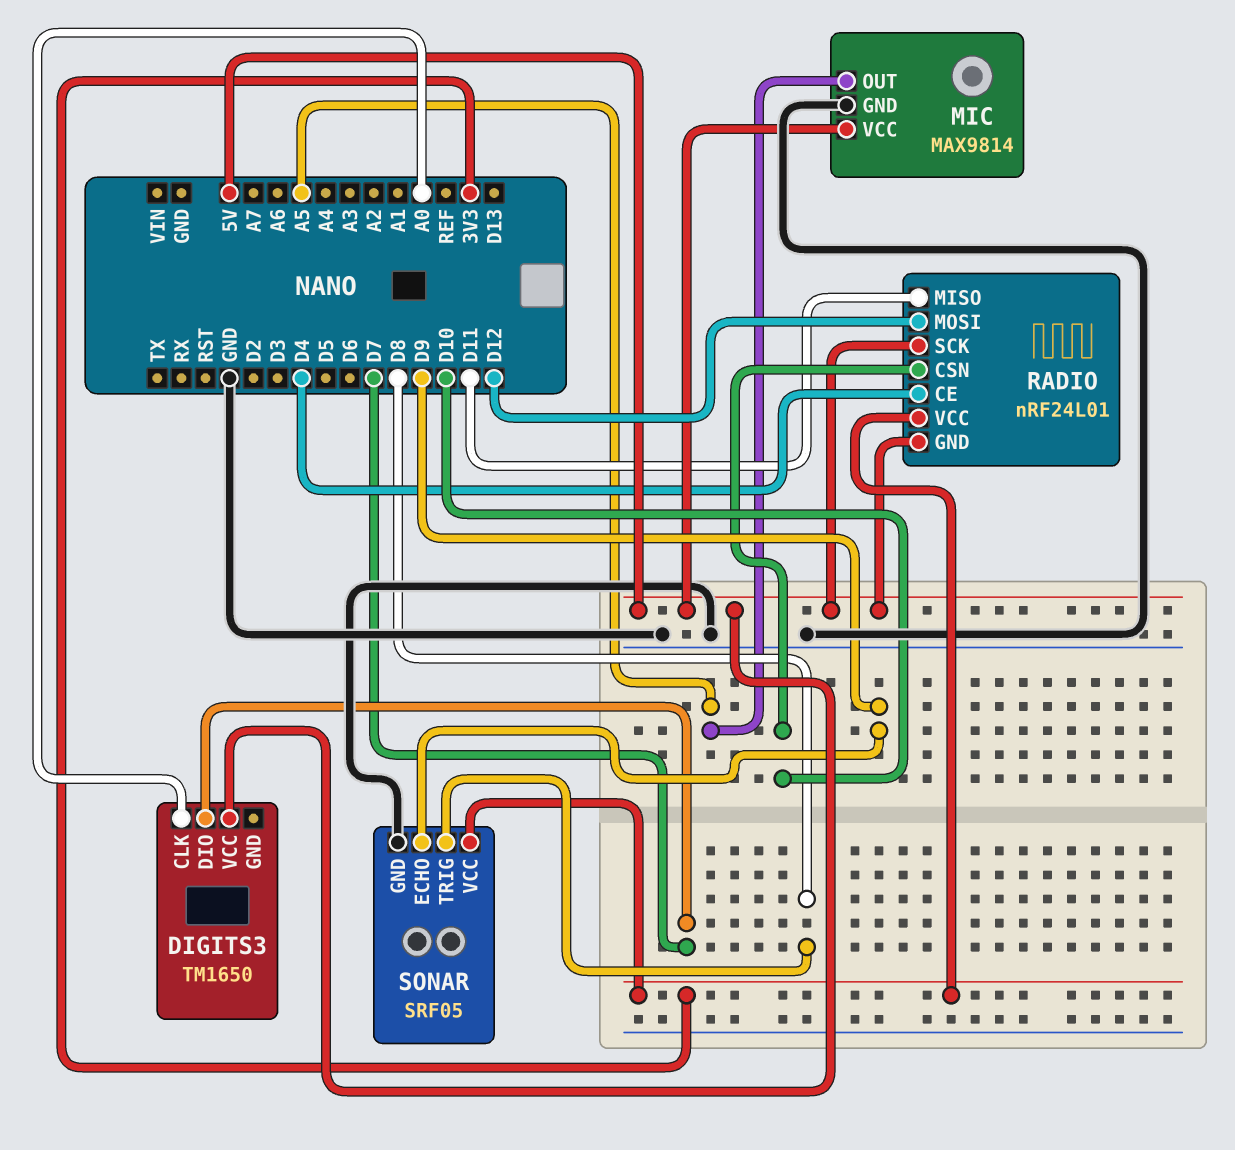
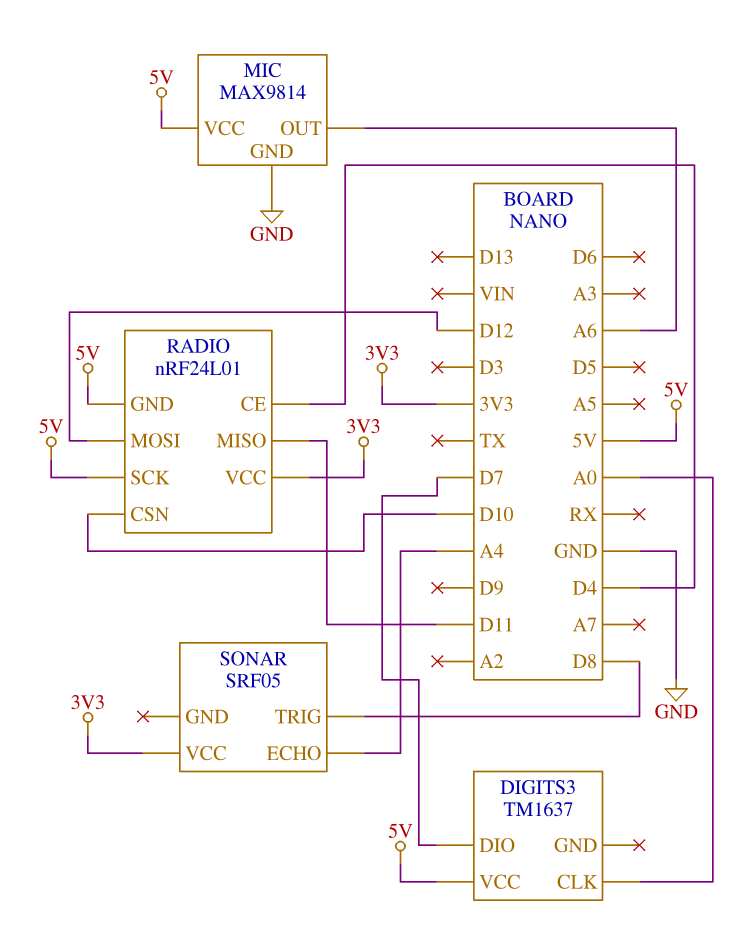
DIGITS3: TM1650 -> TM1637
MIC pin OUT: A5 -> A6
SONAR pin ECHO: D9 -> A4
SONAR pin GND: GND -> none

